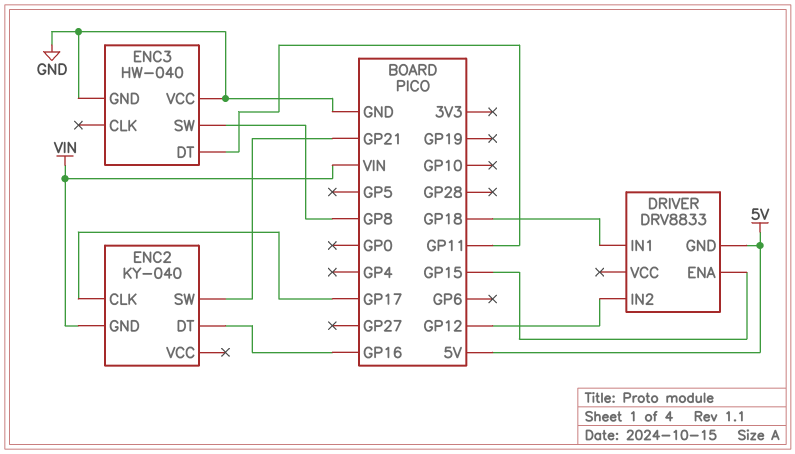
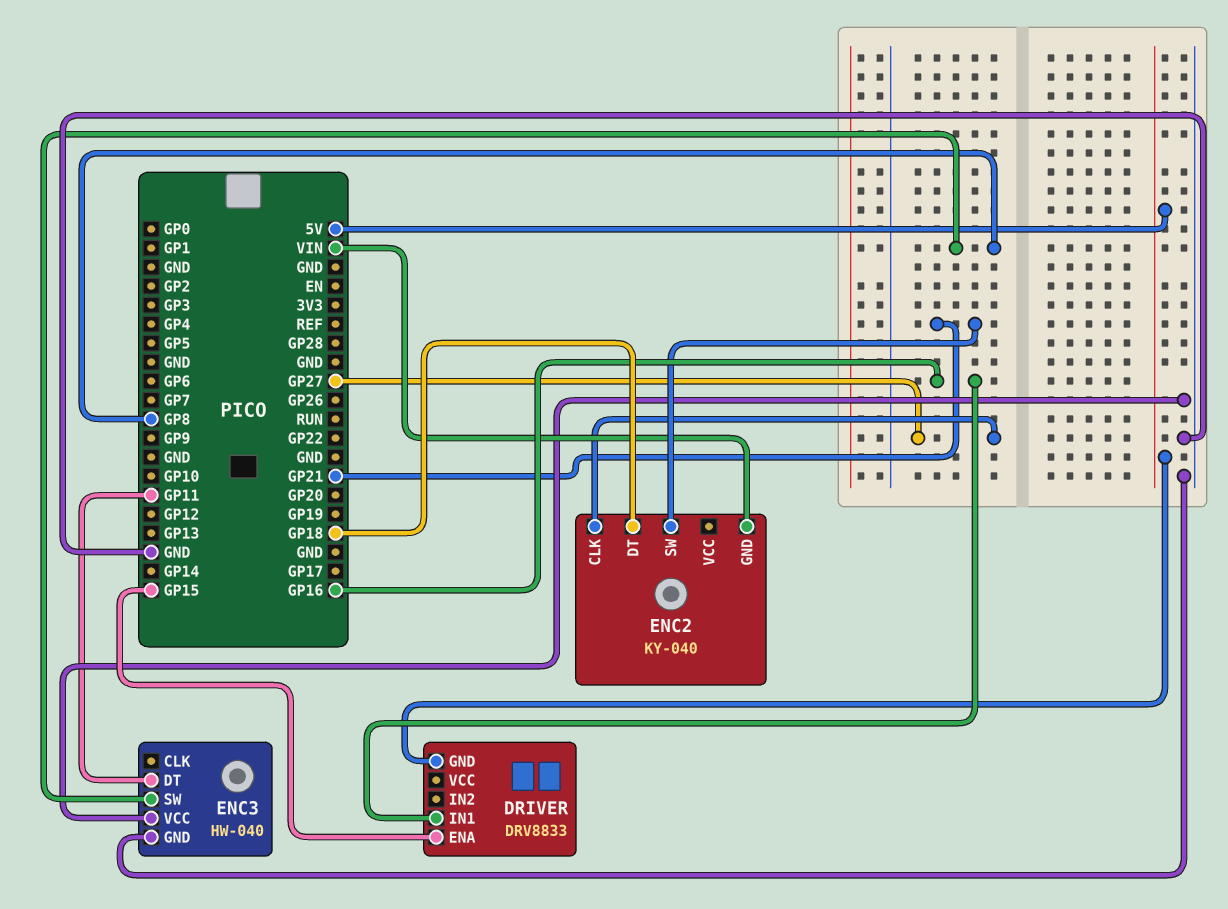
DRIVER pin IN1: GP18 -> GP16
DRIVER pin IN2: GP12 -> none
ENC2 pin CLK: GP17 -> GP27
ENC2 pin DT: GP16 -> GP18

